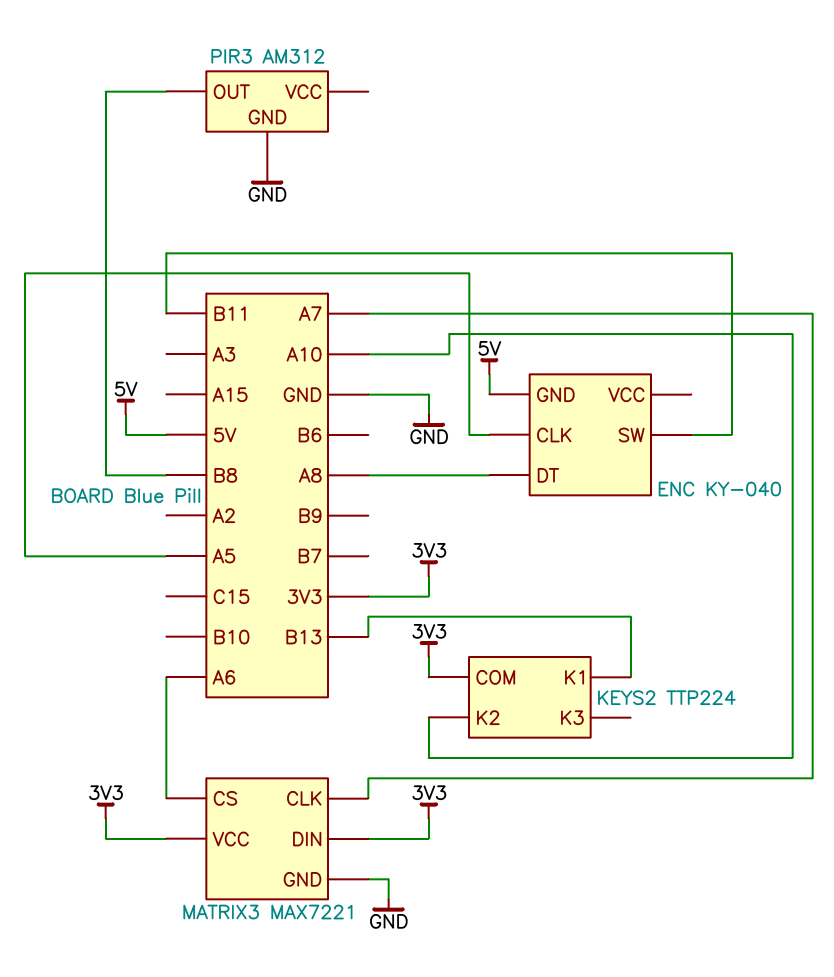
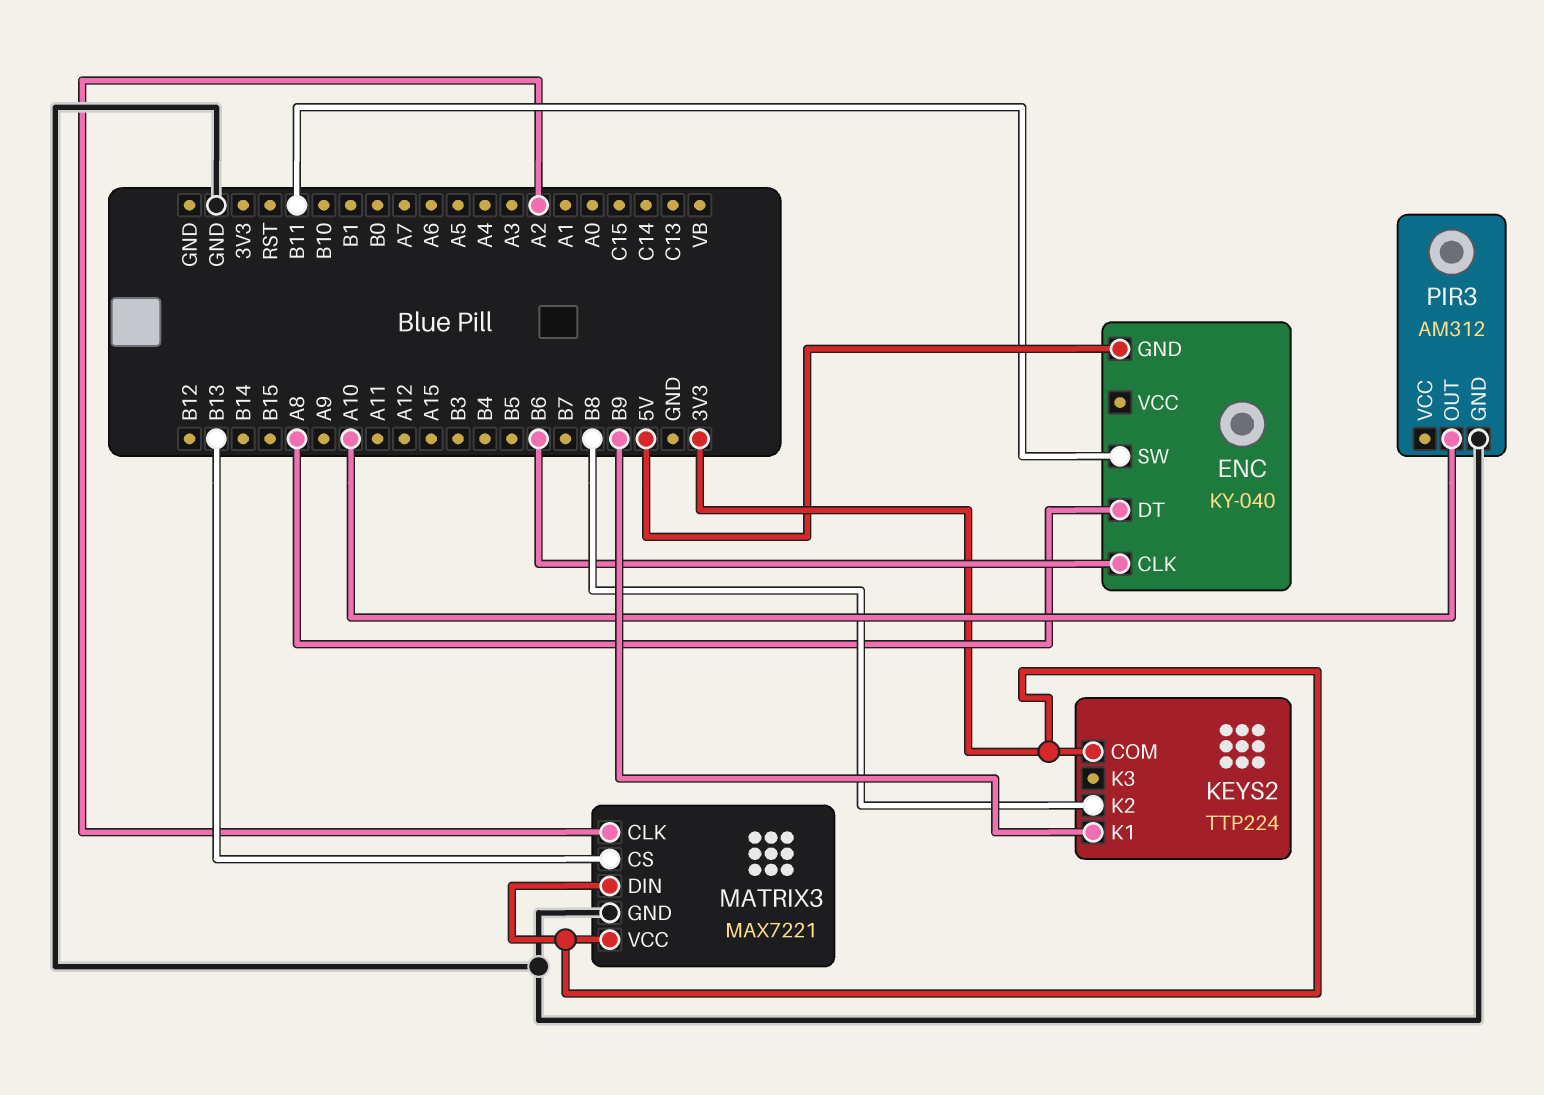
ENC pin CLK: A5 -> B6
KEYS2 pin K1: B13 -> B9
KEYS2 pin K2: A10 -> B8
MATRIX3 pin CLK: A7 -> A2
MATRIX3 pin CS: A6 -> B13
PIR3 pin OUT: B8 -> A10

